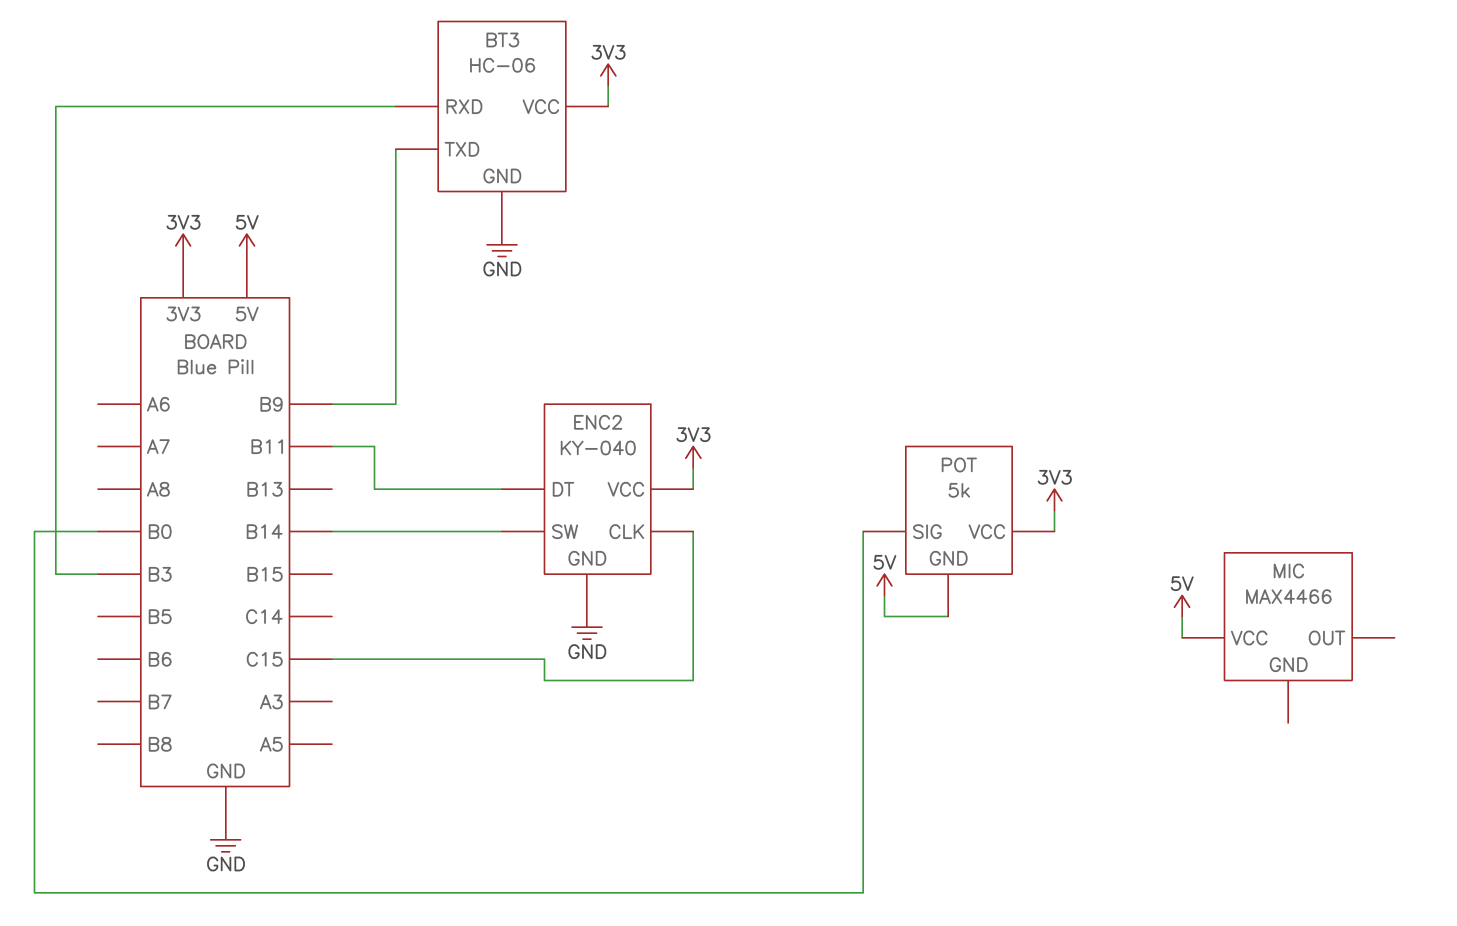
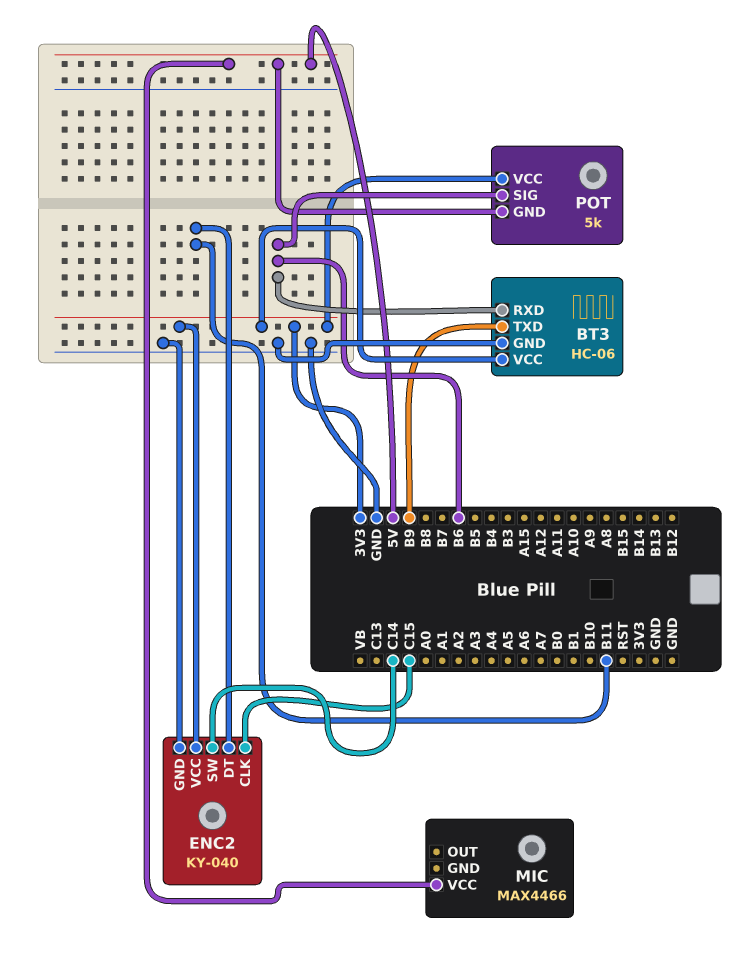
BT3 pin RXD: B3 -> B6
ENC2 pin SW: B14 -> C14
POT pin SIG: B0 -> B6

